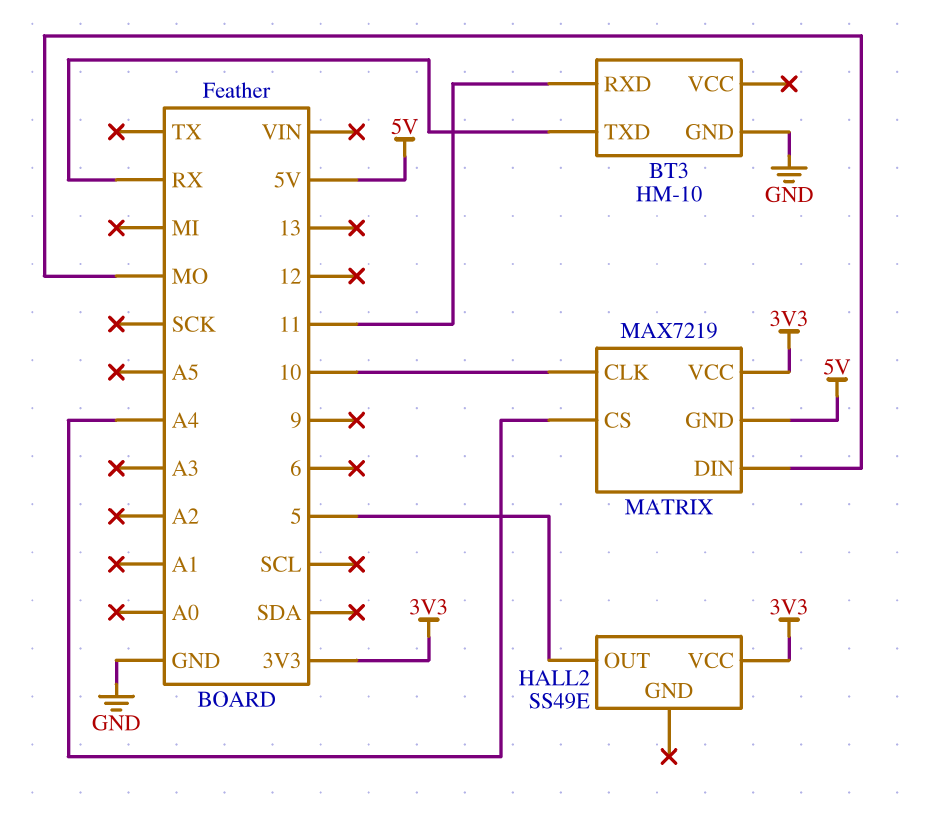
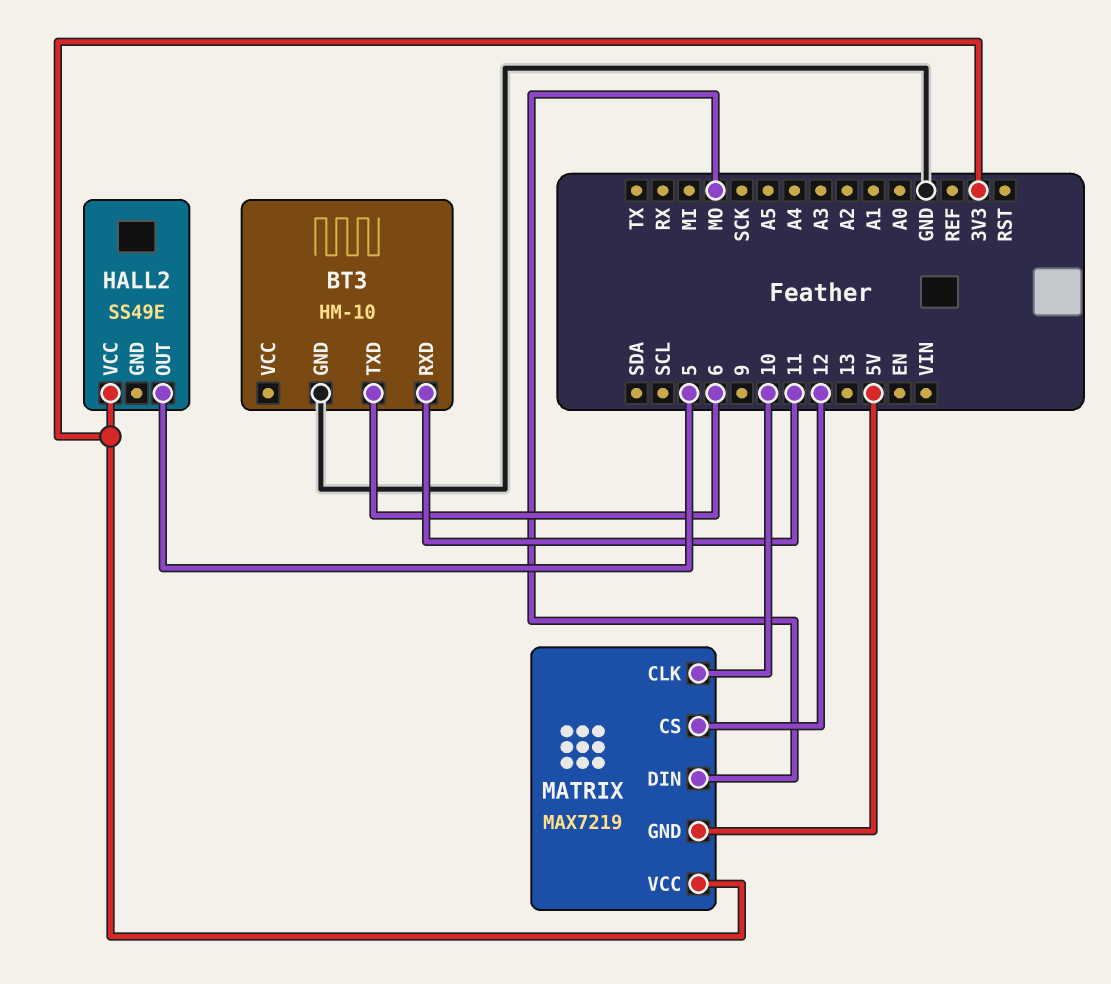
BT3 pin TXD: RX -> 6
MATRIX pin CS: A4 -> 12

